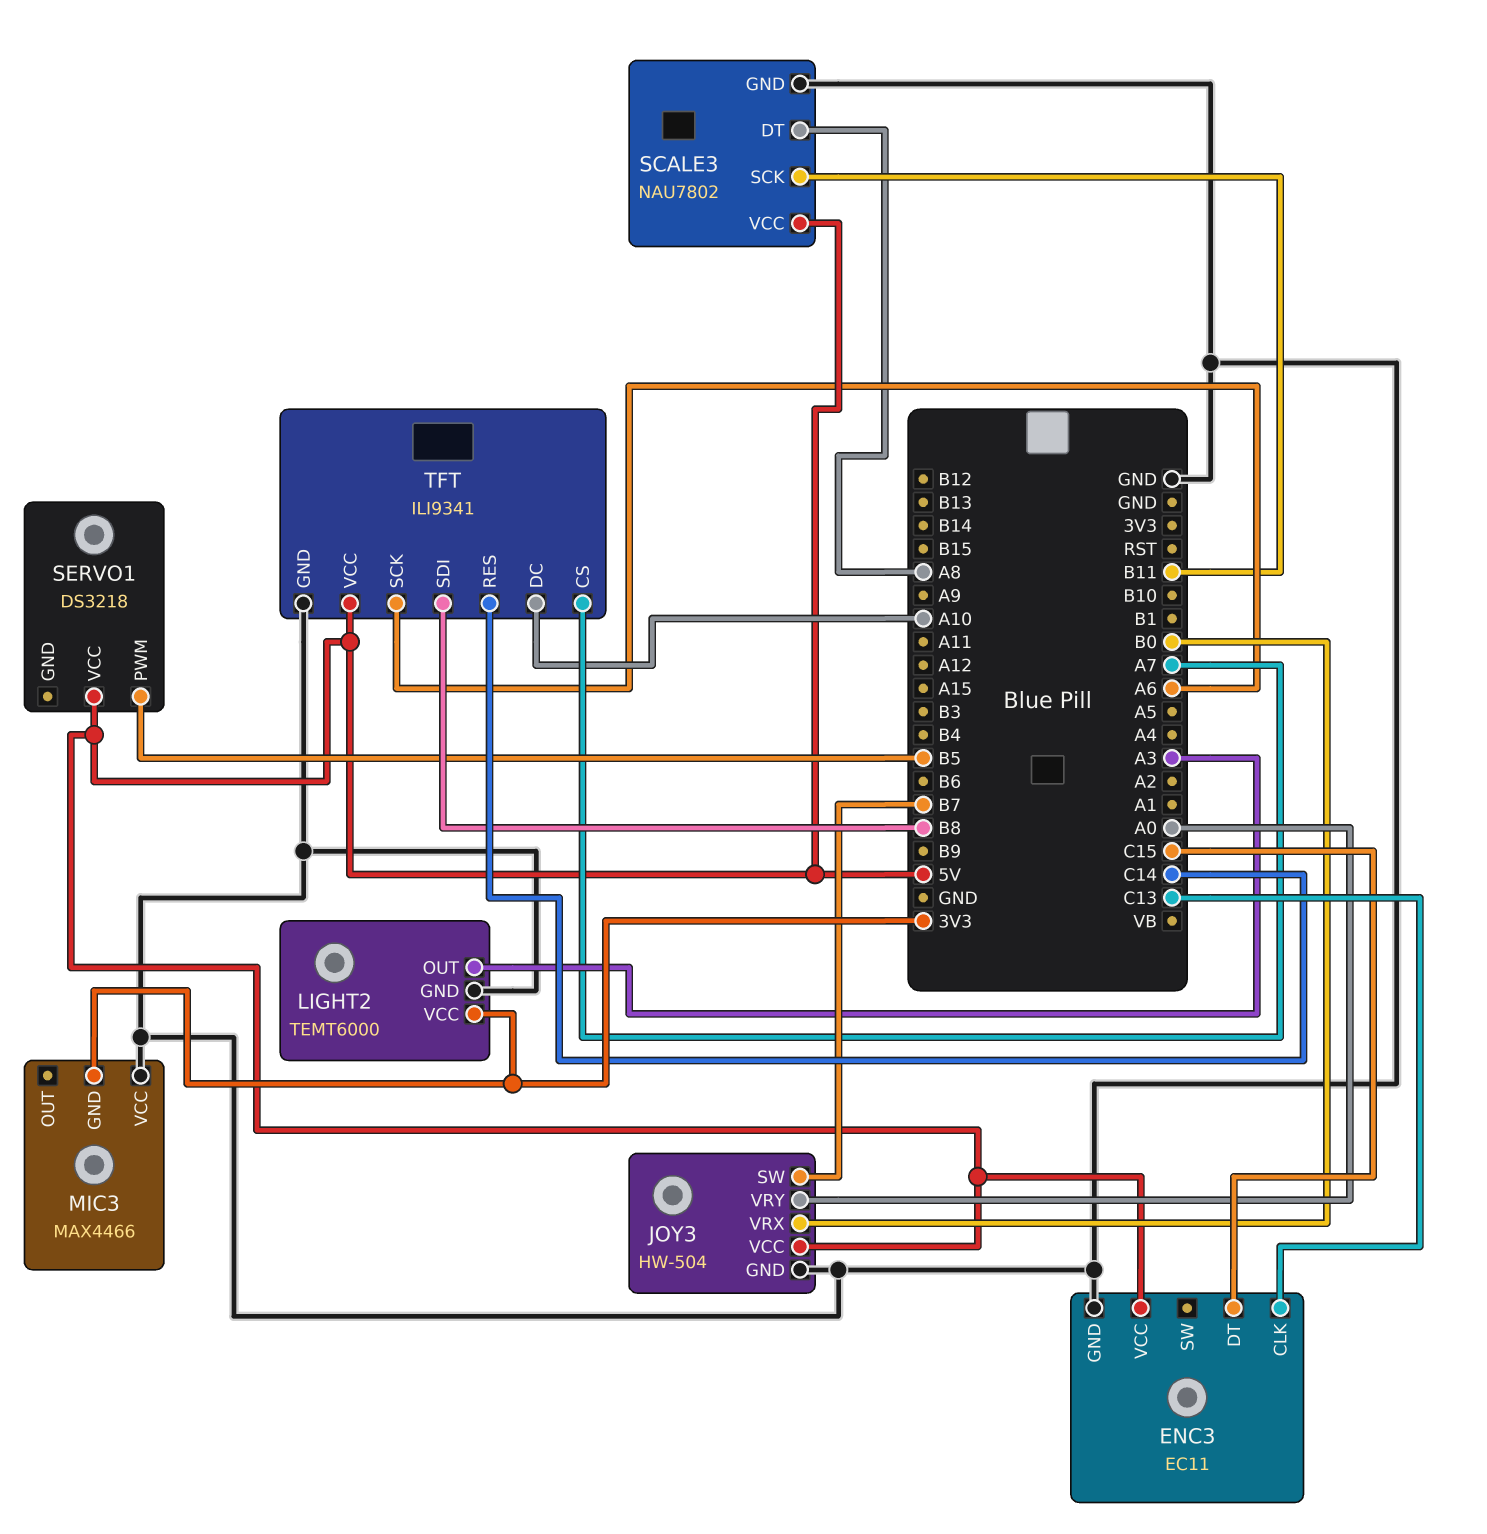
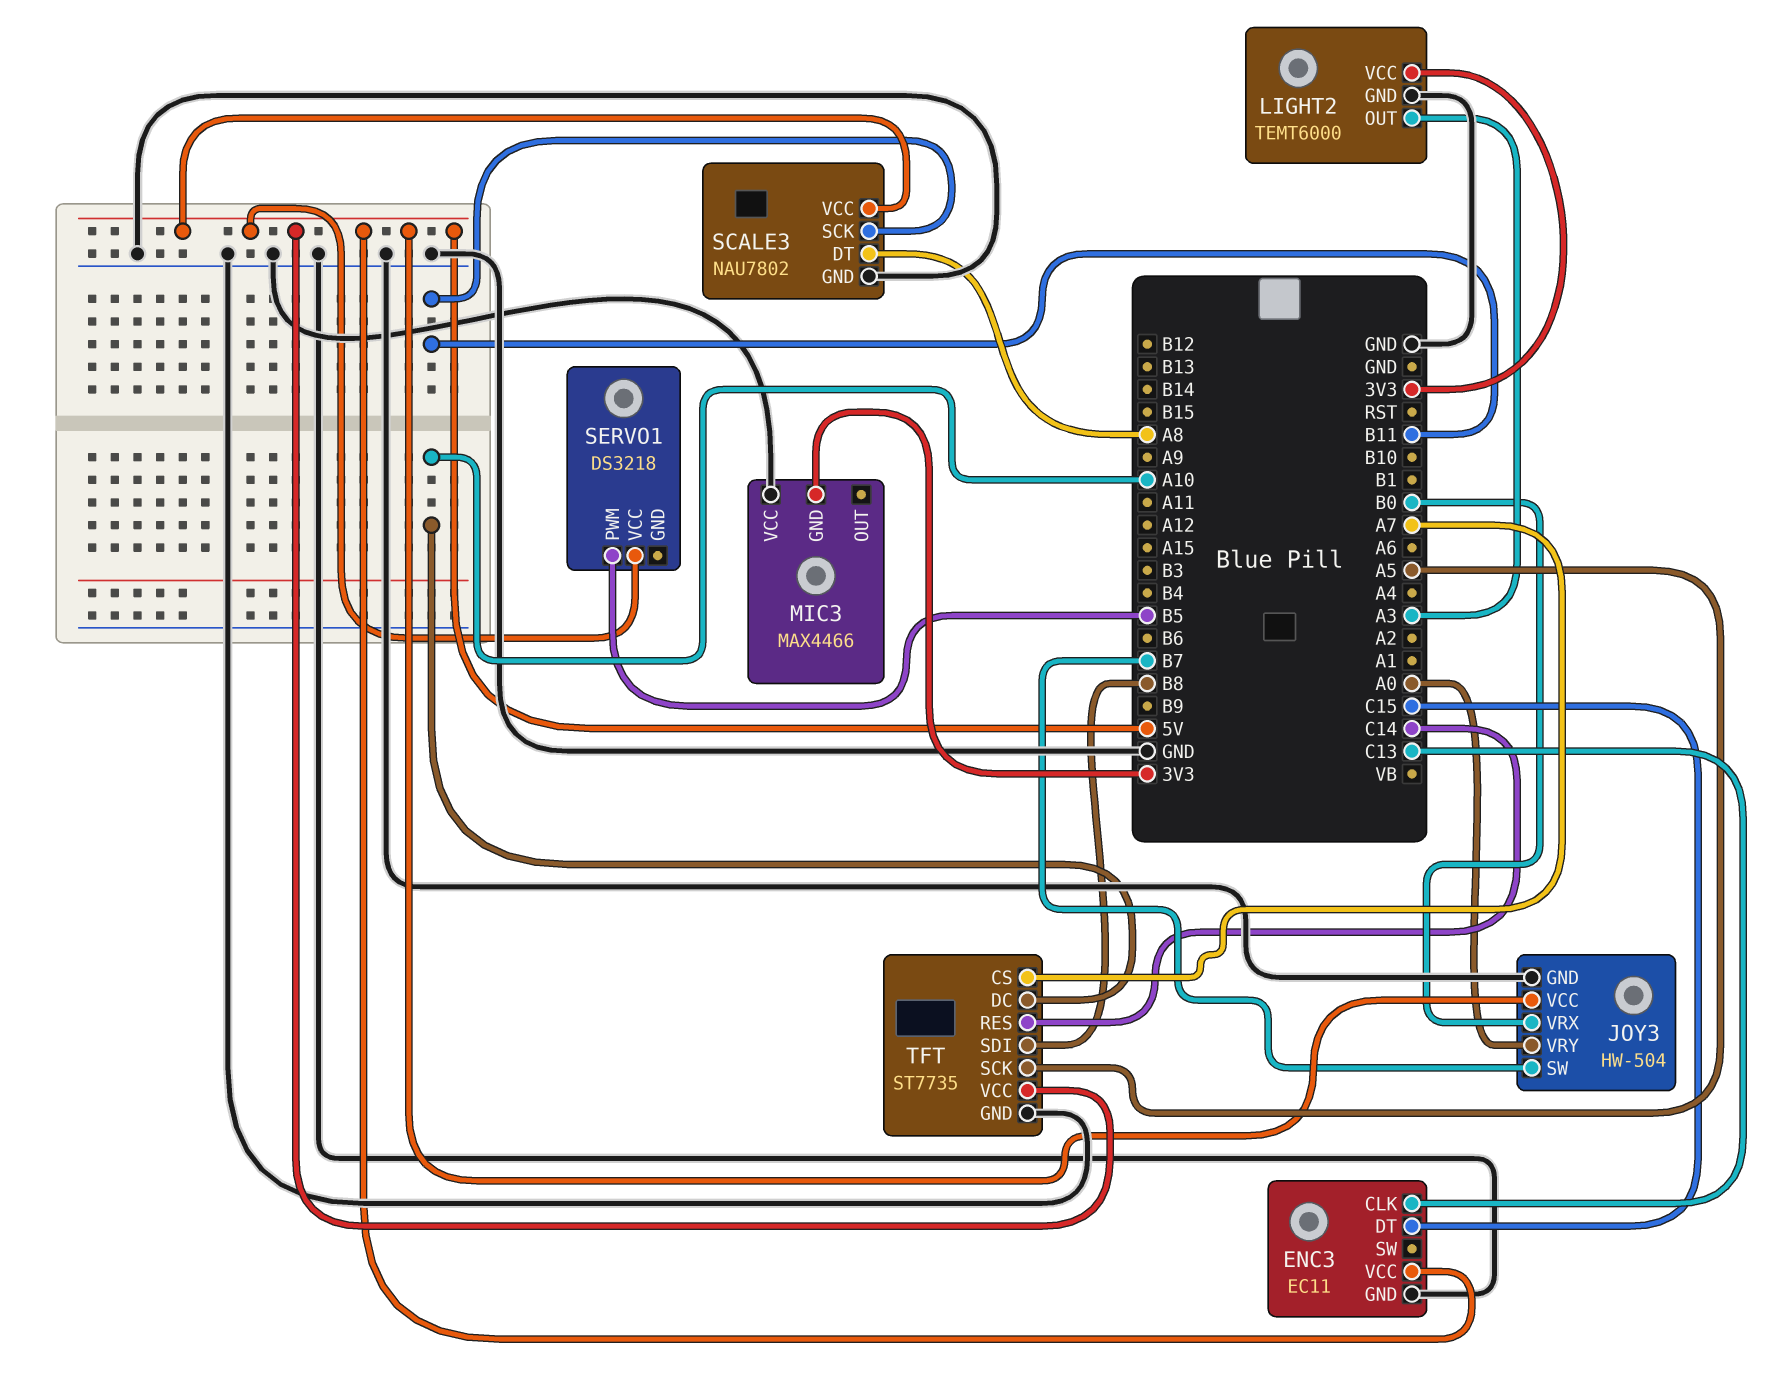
TFT: ILI9341 -> ST7735
TFT pin SCK: A6 -> A5

